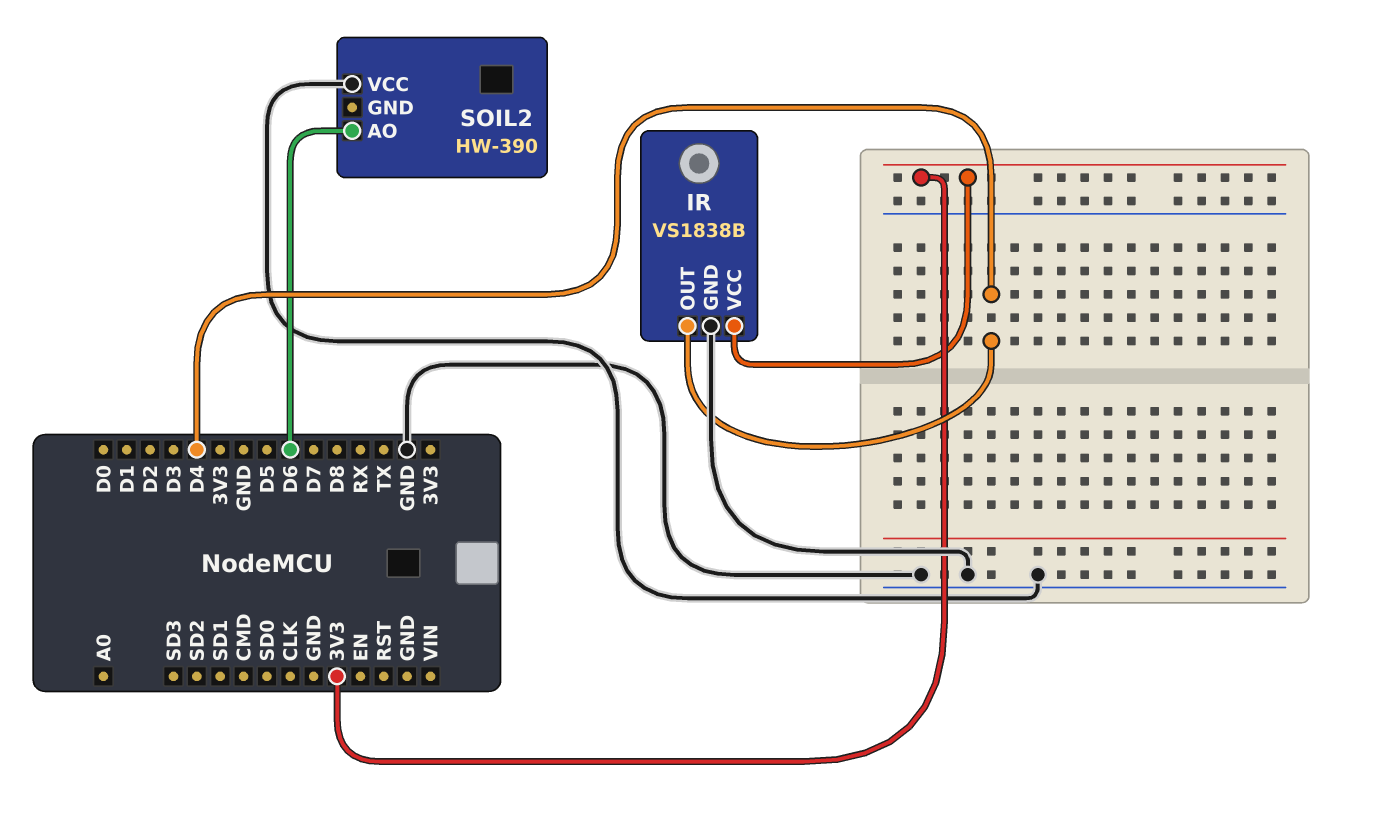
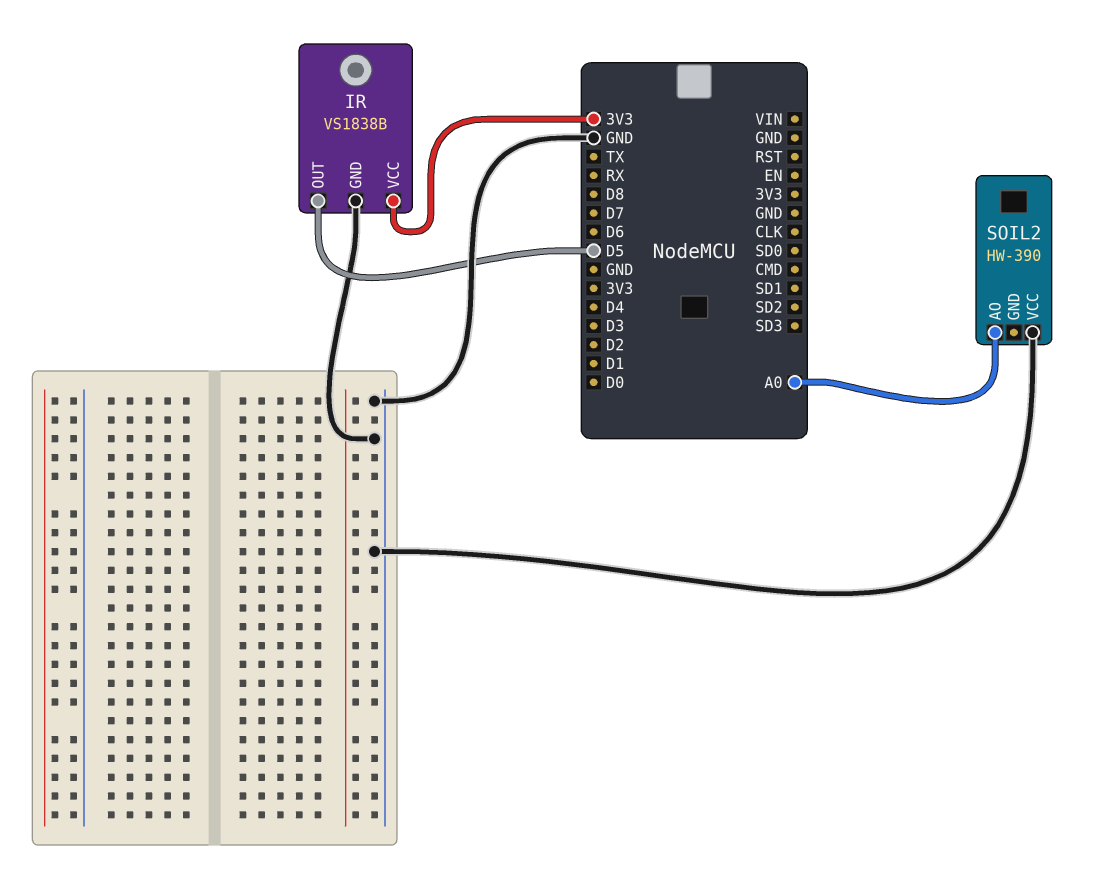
IR pin OUT: D4 -> D5
SOIL2 pin AO: D6 -> A0

